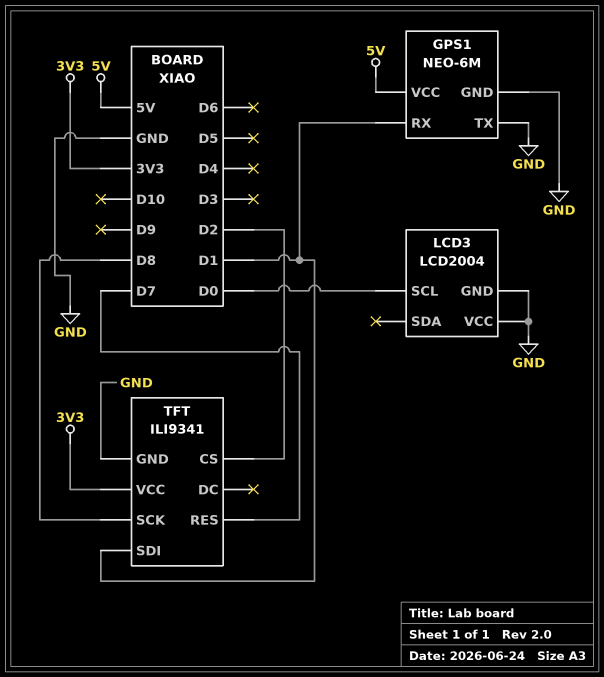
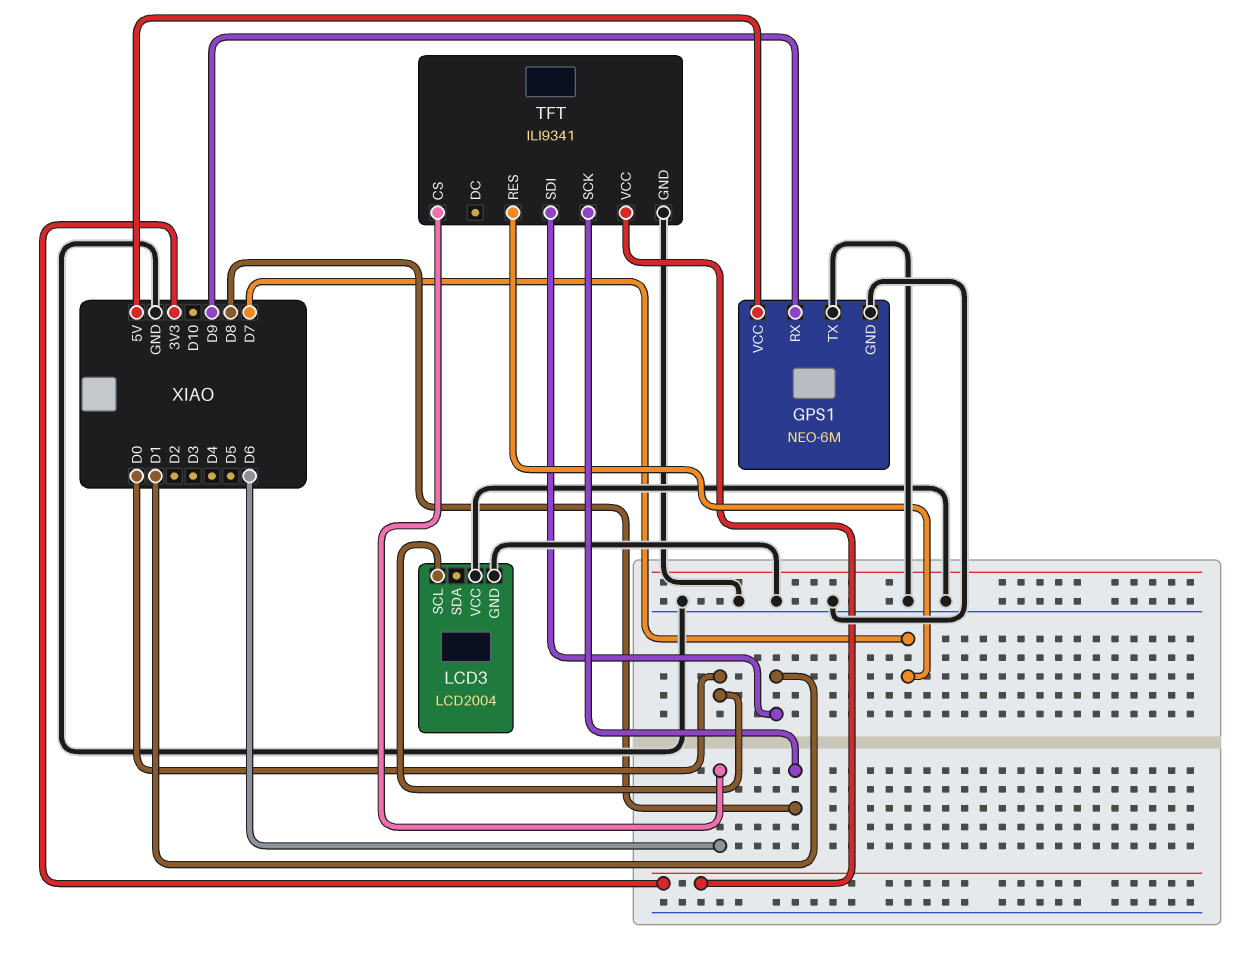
GPS1 pin RX: D1 -> D9
TFT pin CS: D2 -> D6

